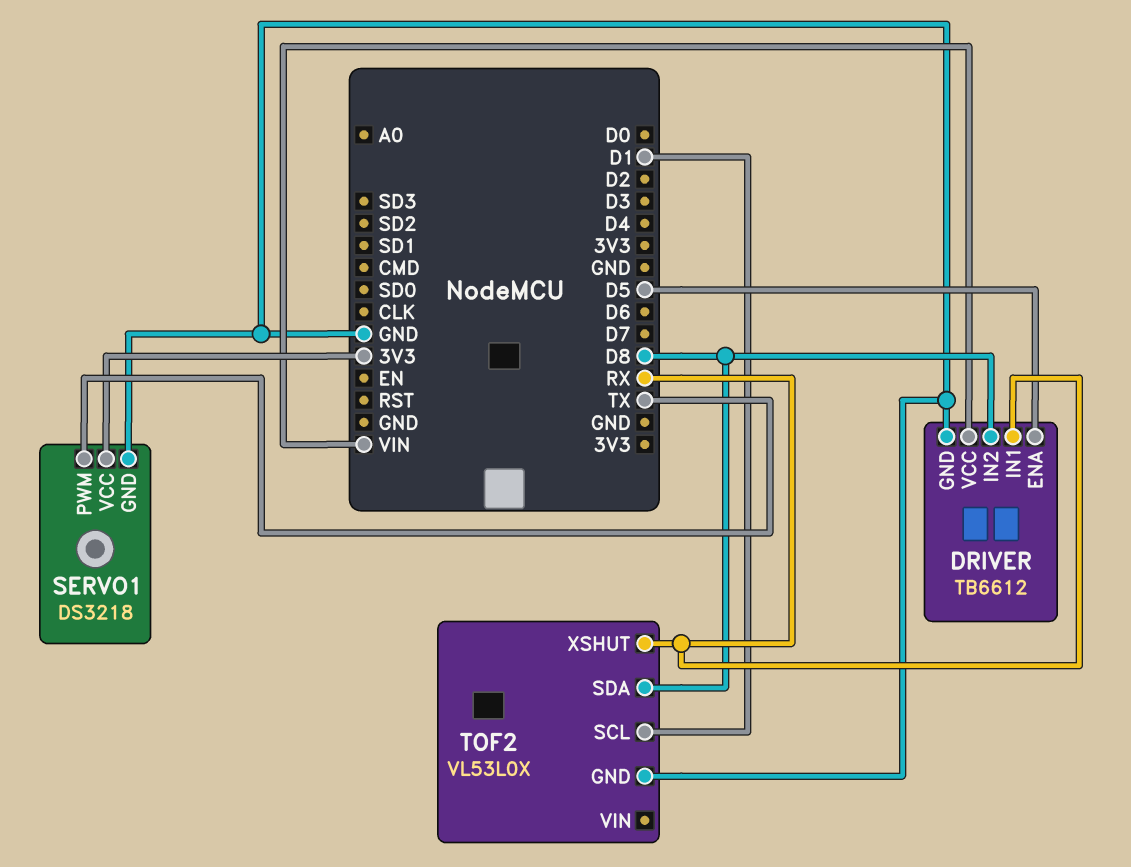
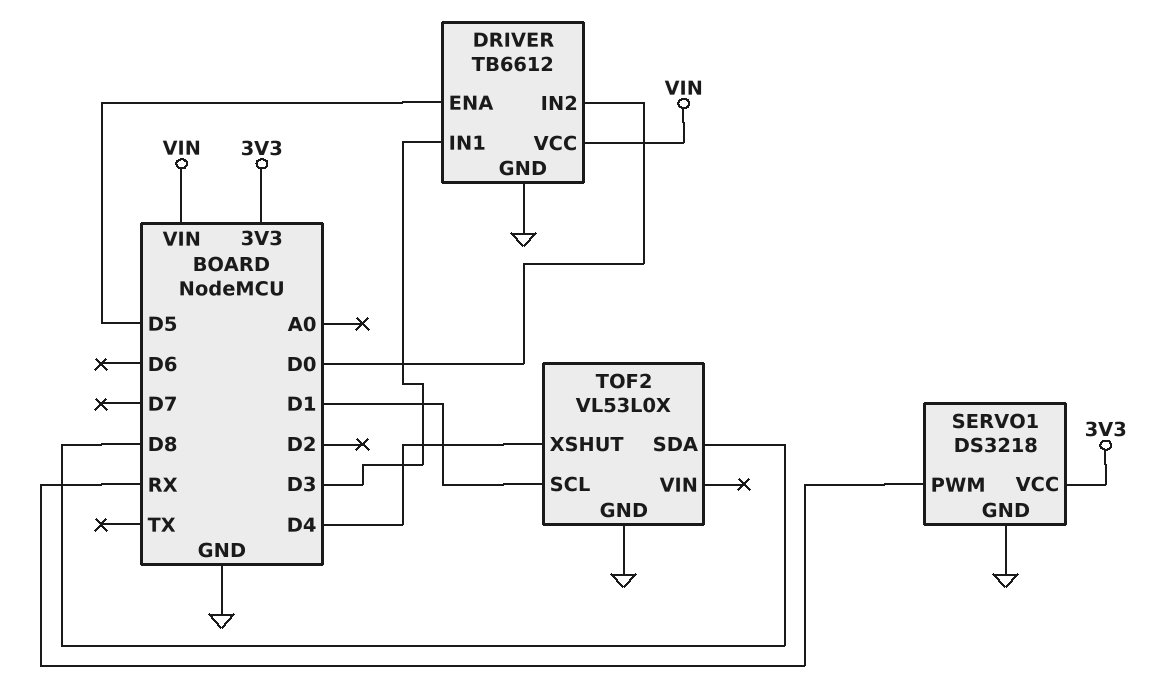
DRIVER pin IN1: RX -> D3
DRIVER pin IN2: D8 -> D0
SERVO1 pin PWM: TX -> RX
TOF2 pin XSHUT: RX -> D4

